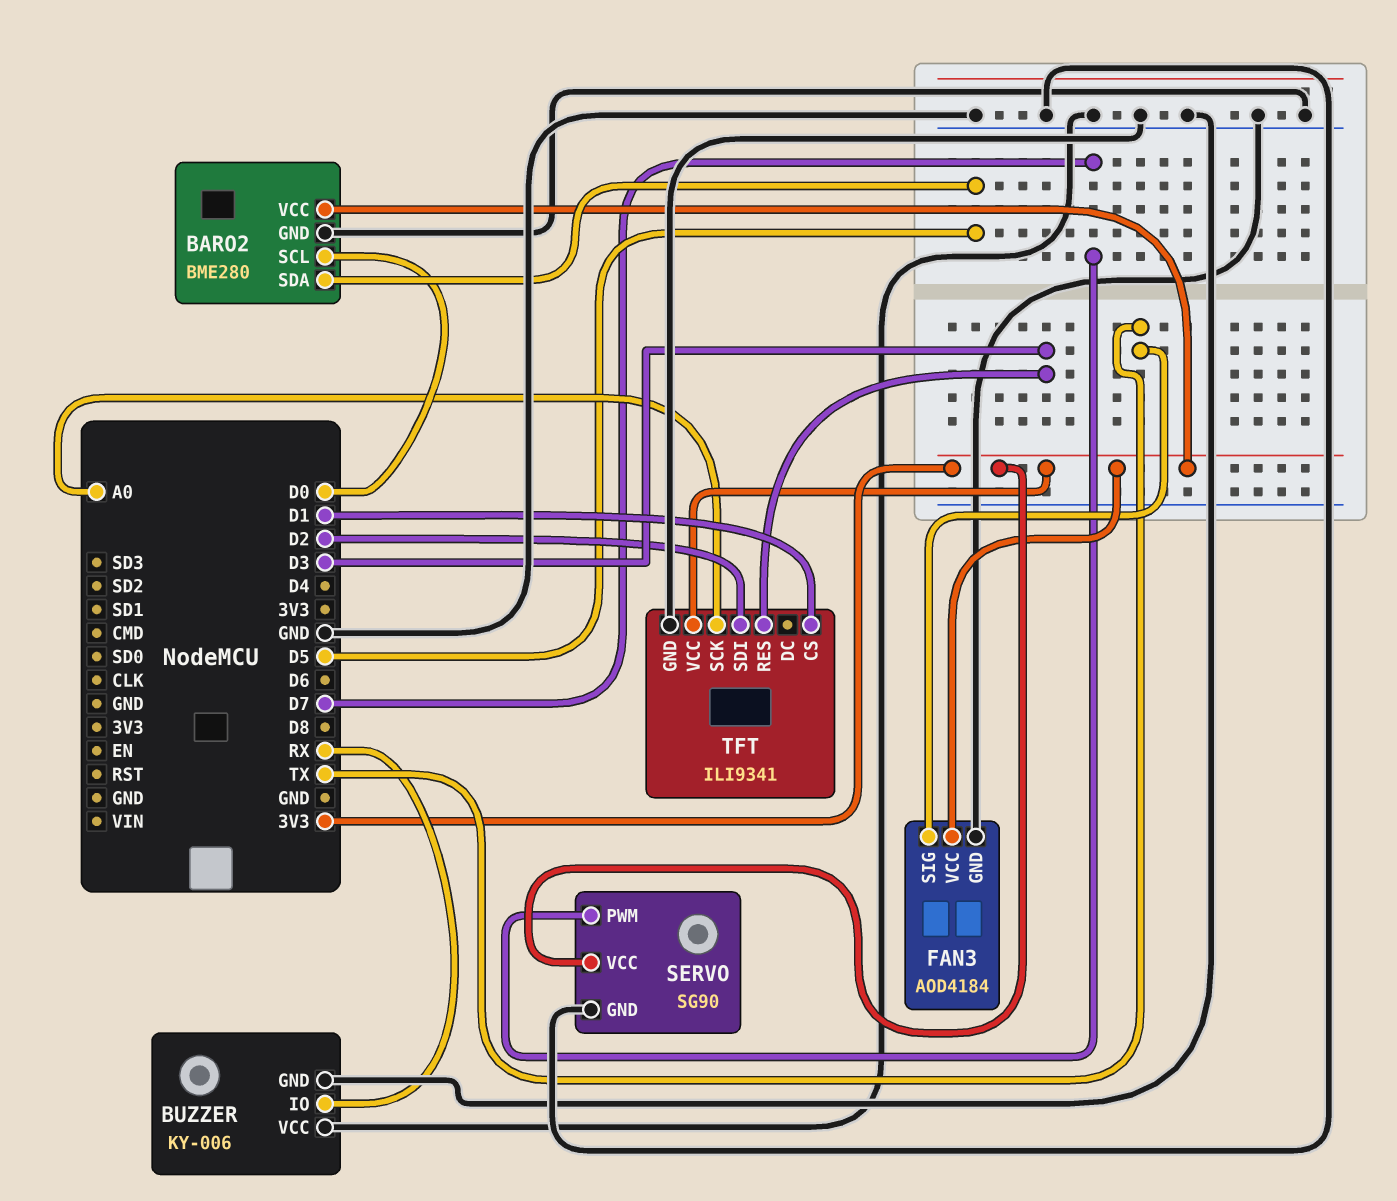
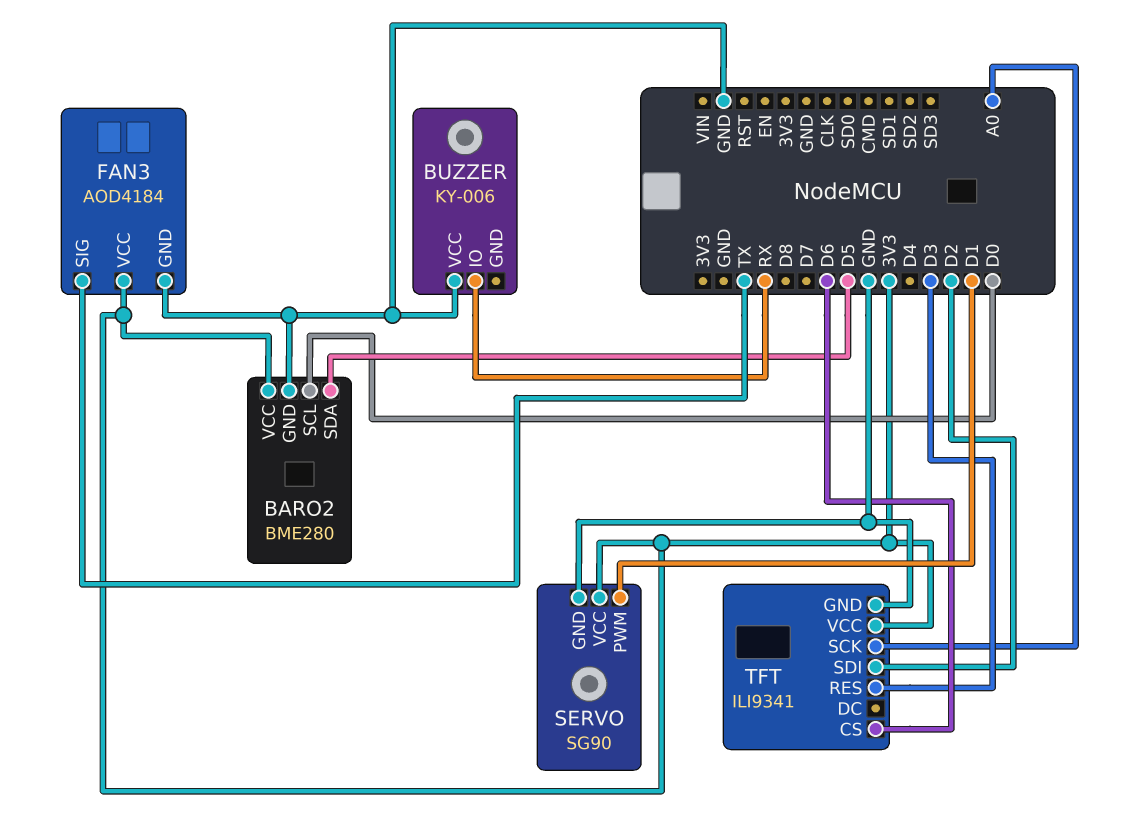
BUZZER pin GND: GND -> none
SERVO pin PWM: D7 -> D1
TFT pin CS: D1 -> D6

